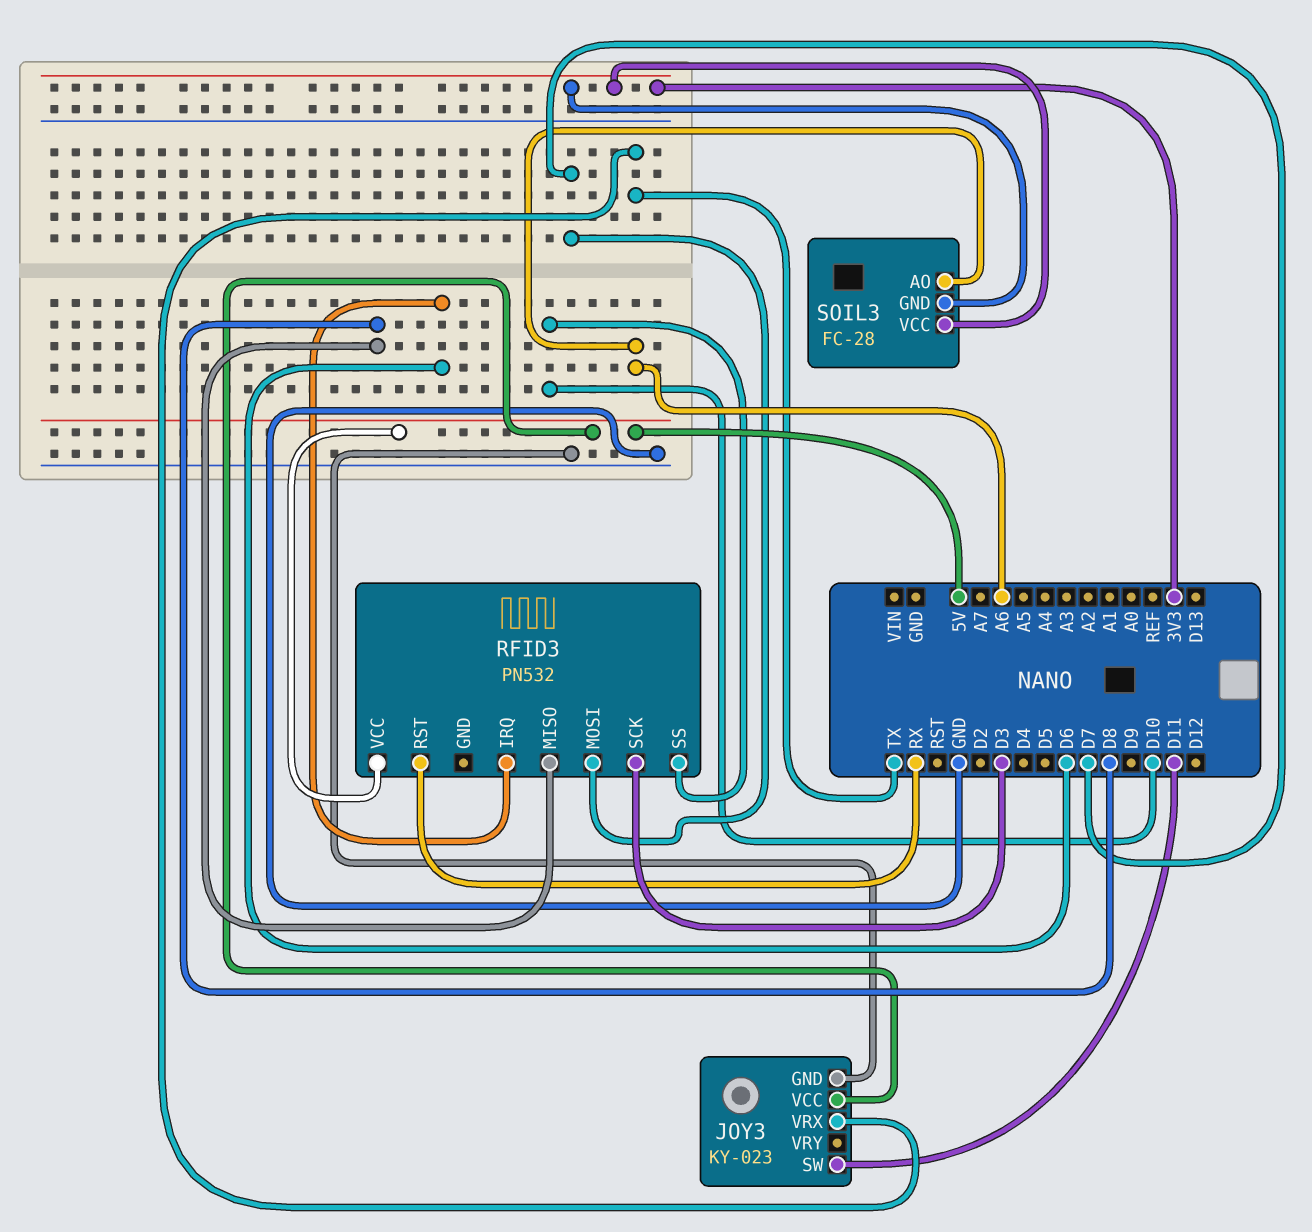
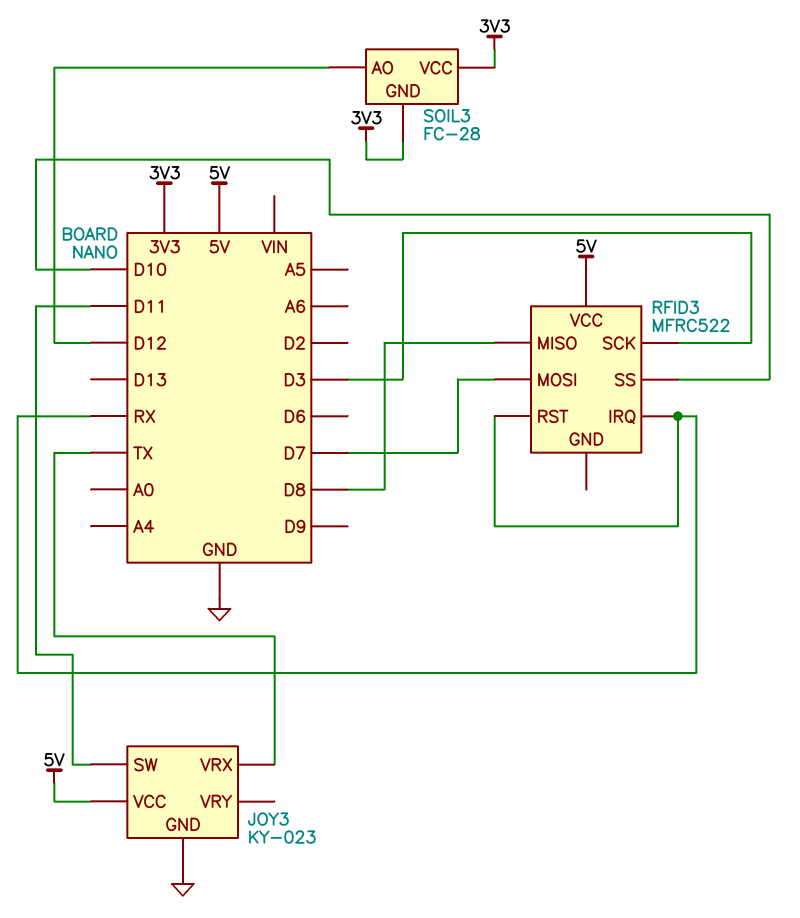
RFID3: PN532 -> MFRC522
RFID3 pin IRQ: D6 -> RX
SOIL3 pin AO: A6 -> D12

